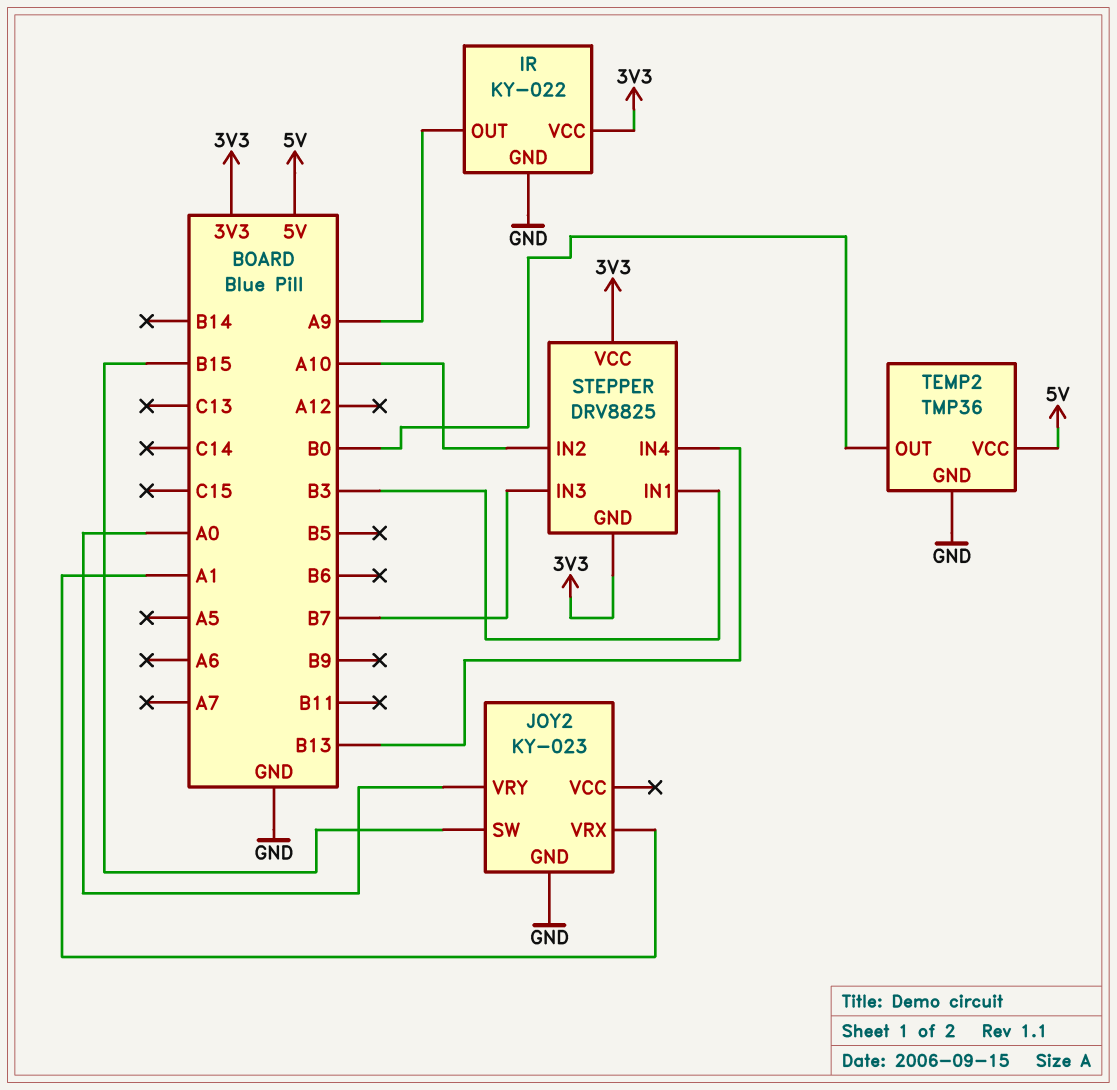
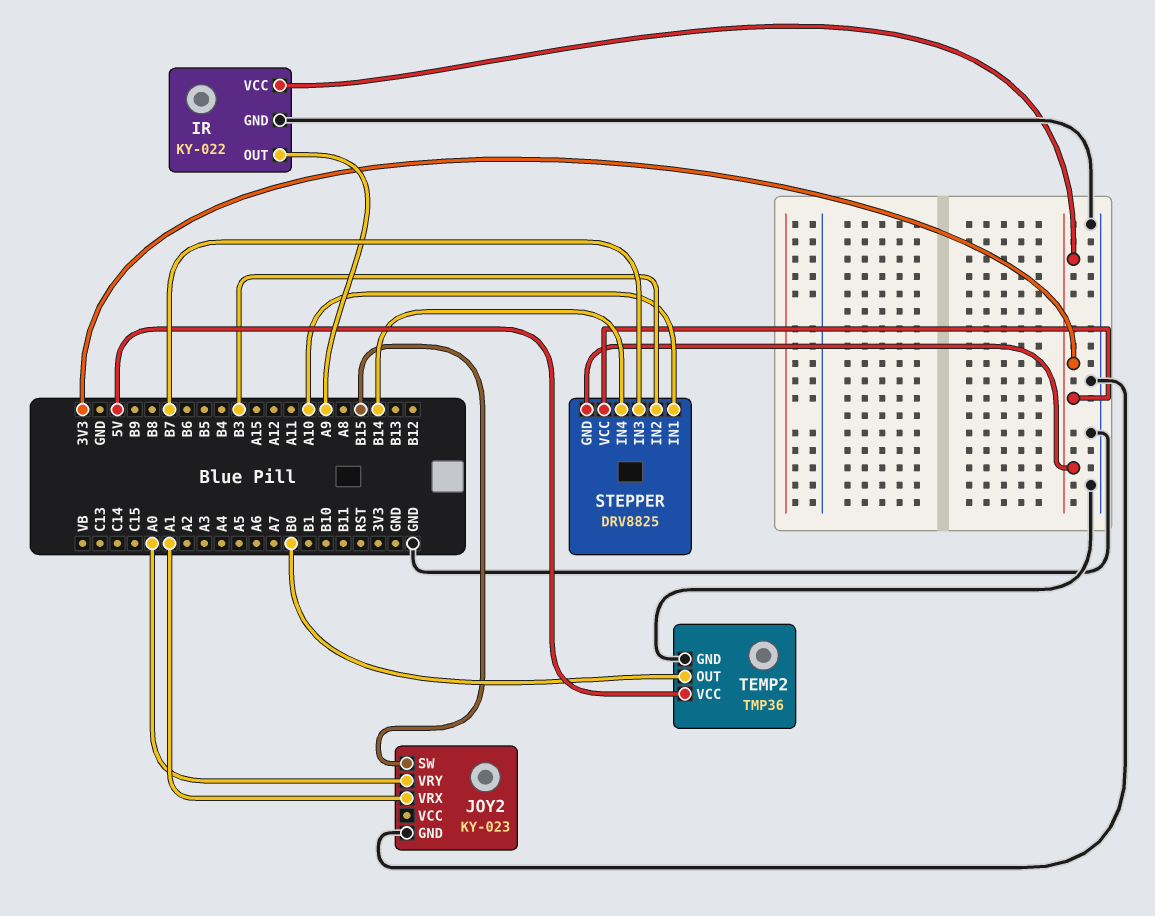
STEPPER pin IN1: B3 -> A10
STEPPER pin IN2: A10 -> B3
STEPPER pin IN4: B13 -> B14

